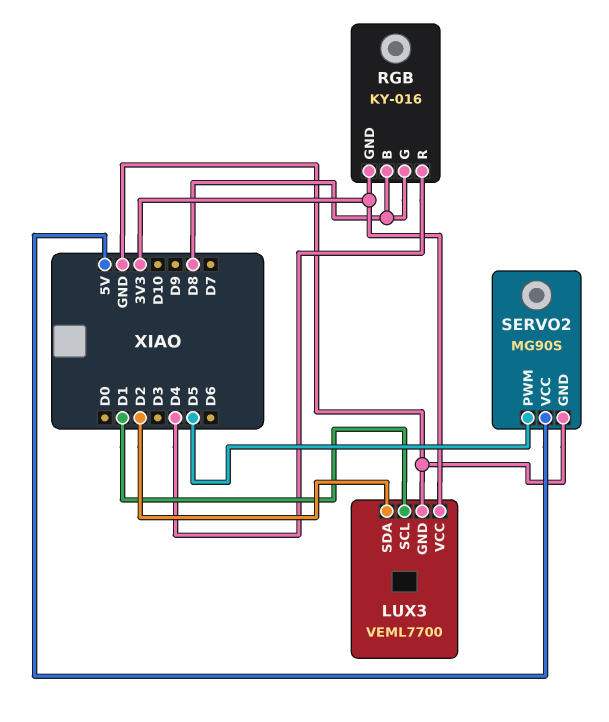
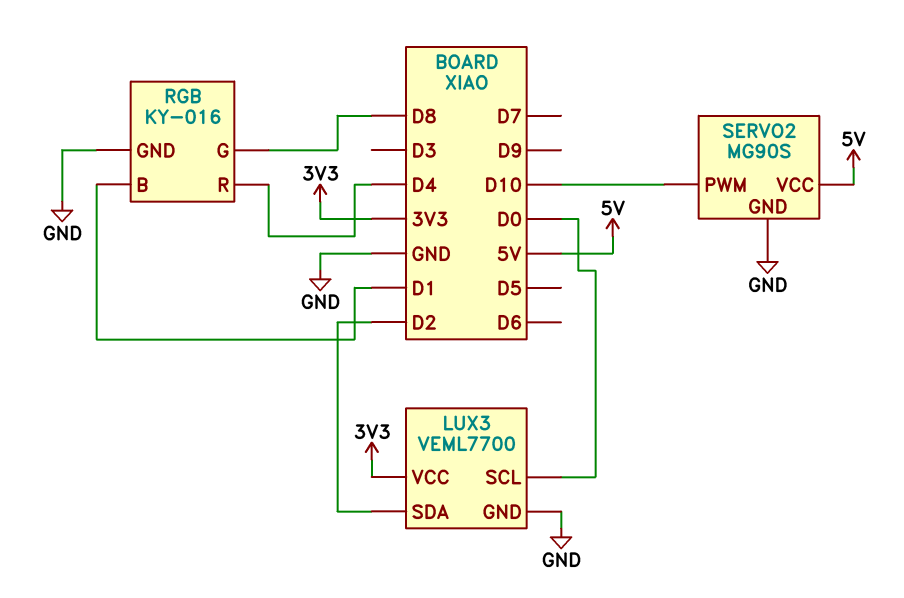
LUX3 pin SCL: D1 -> D0
RGB pin B: D8 -> D1
RGB pin GND: 3V3 -> GND
SERVO2 pin PWM: D5 -> D10

